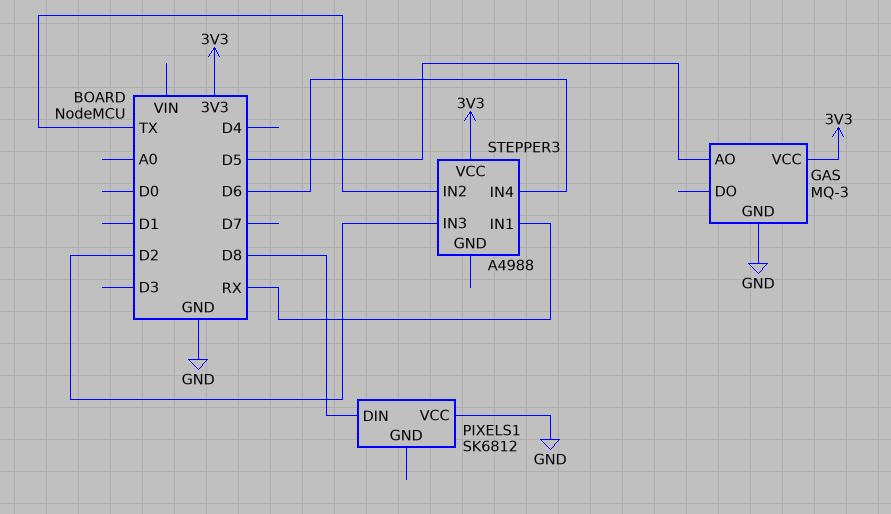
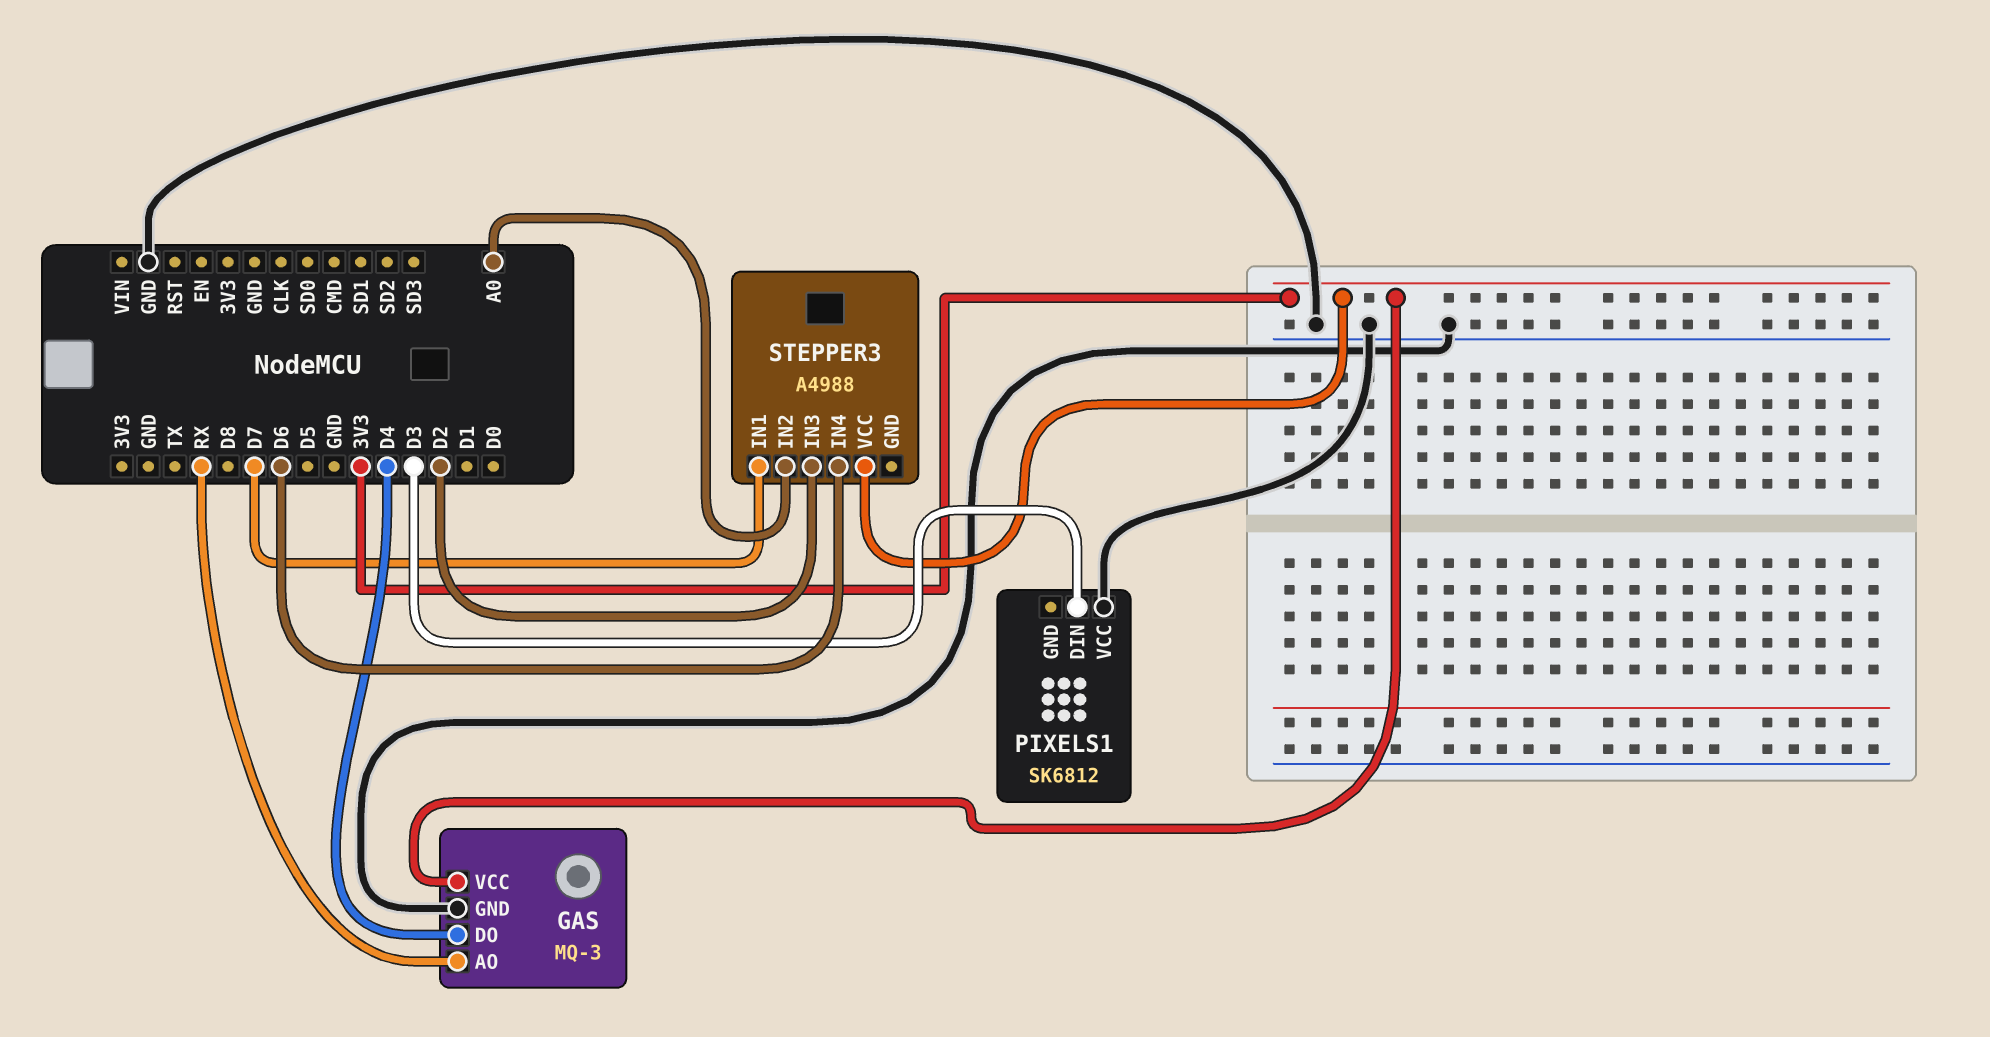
GAS pin AO: D5 -> RX
GAS pin DO: none -> D4
PIXELS1 pin DIN: D8 -> D3
STEPPER3 pin IN1: RX -> D7
STEPPER3 pin IN2: TX -> A0

